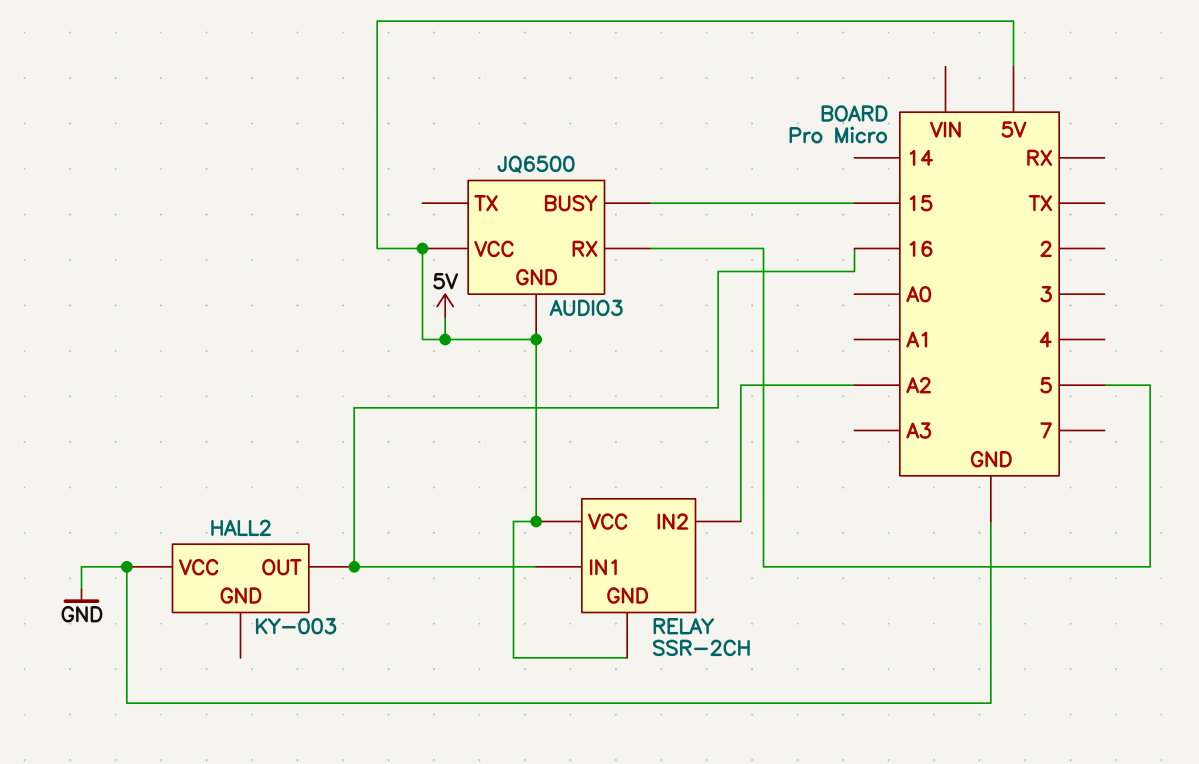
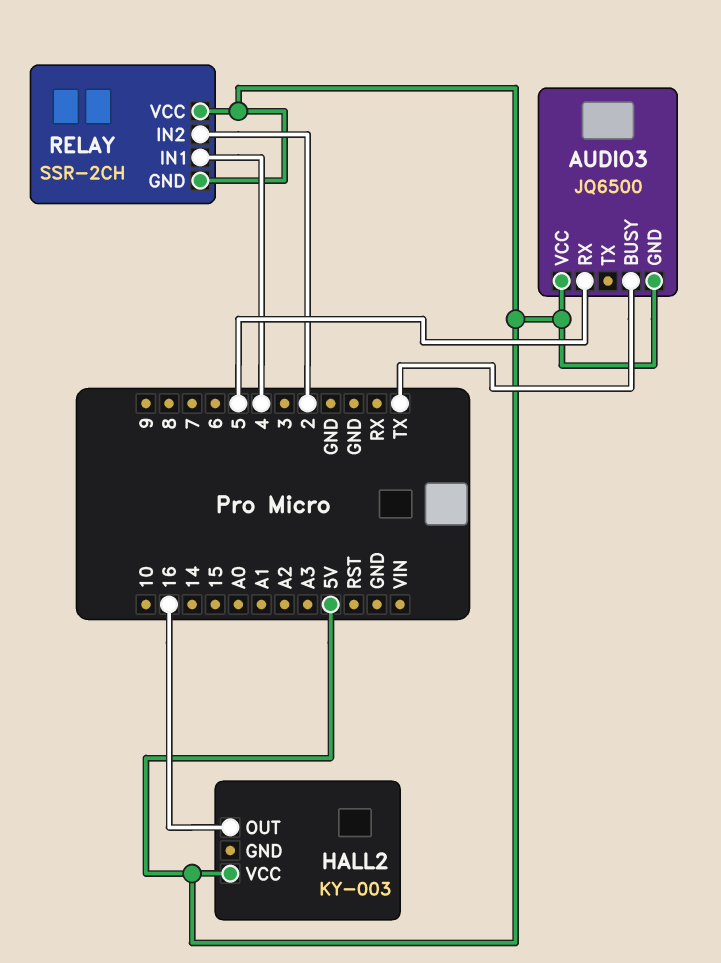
AUDIO3 pin BUSY: 15 -> TX
HALL2 pin VCC: GND -> 5V
RELAY pin IN1: 16 -> 4
RELAY pin IN2: A2 -> 2

